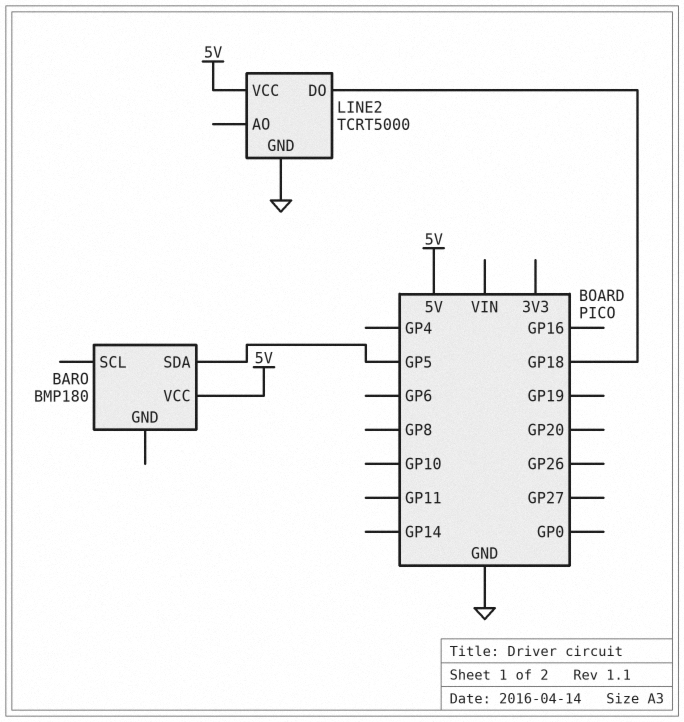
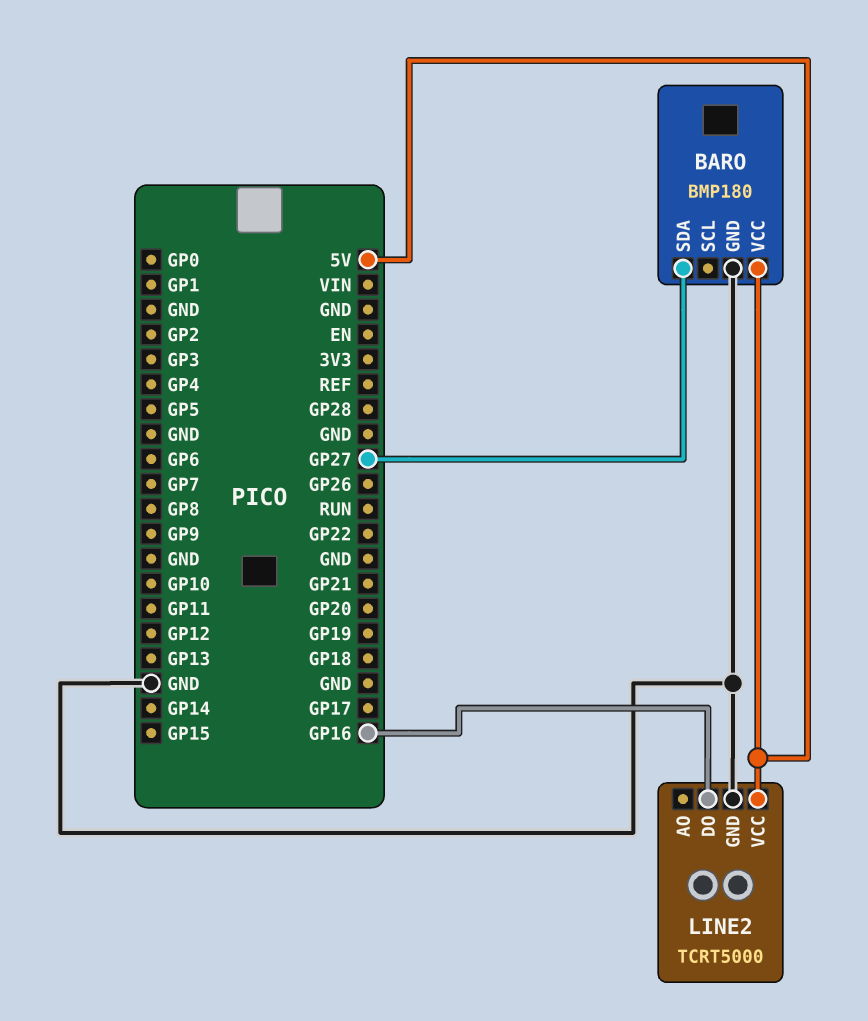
BARO pin GND: none -> GND
BARO pin SDA: GP5 -> GP27
LINE2 pin DO: GP18 -> GP16

